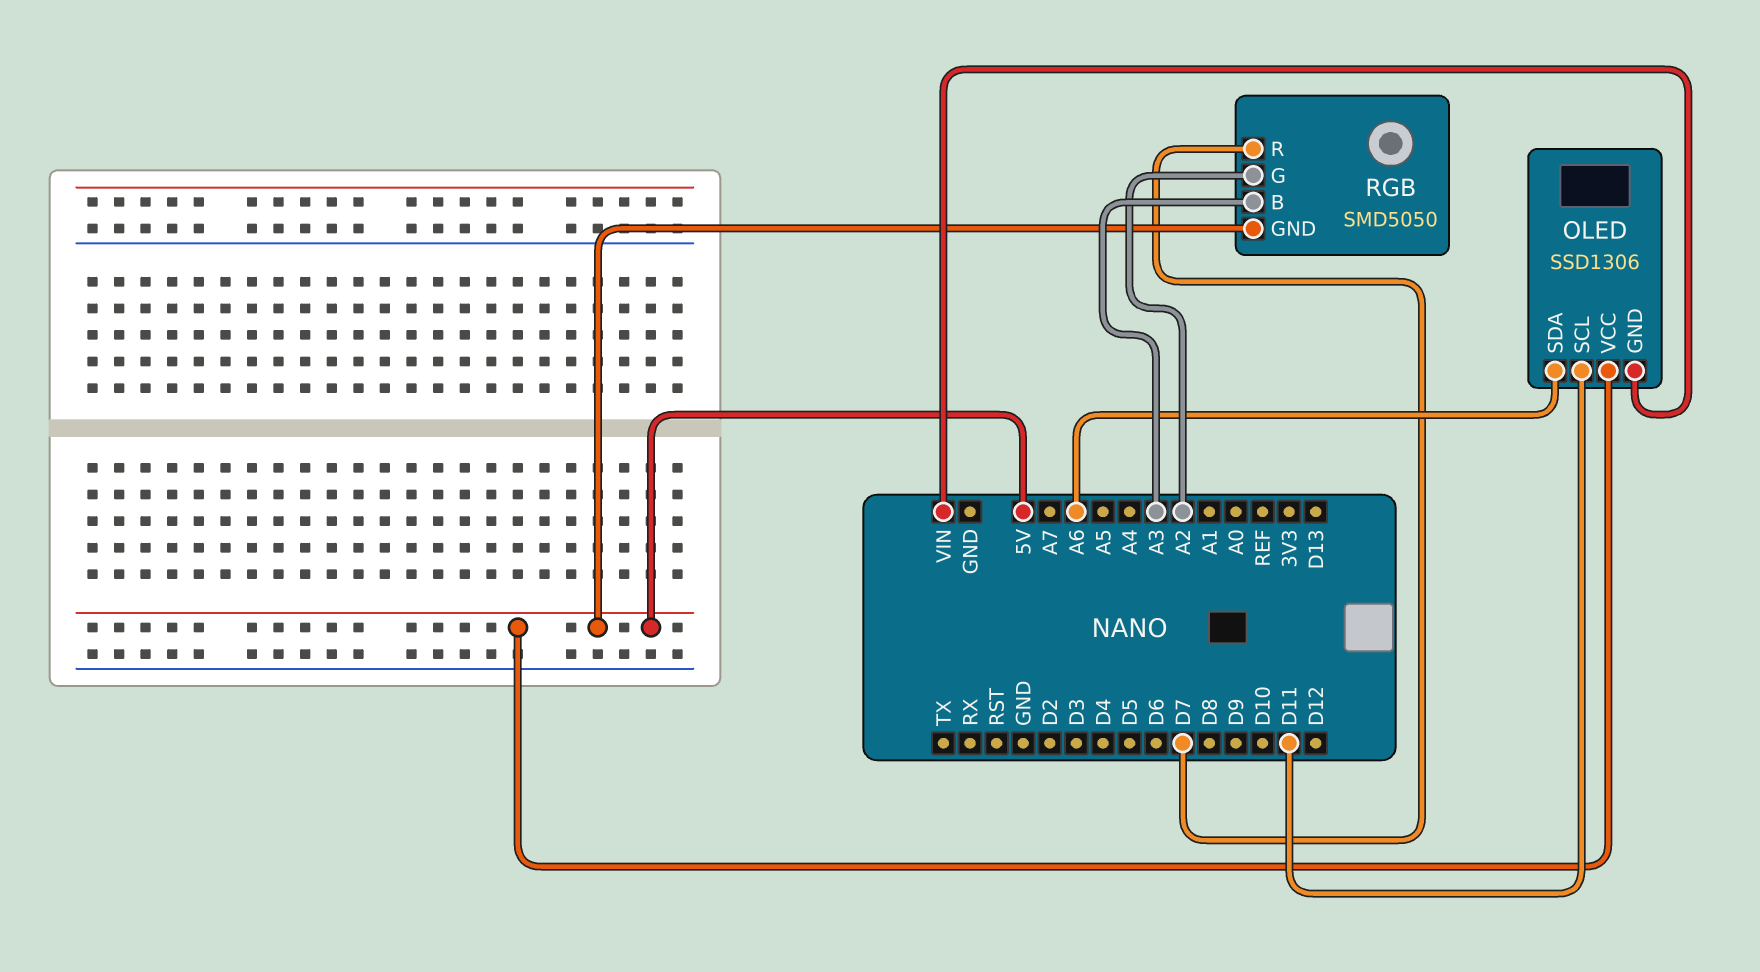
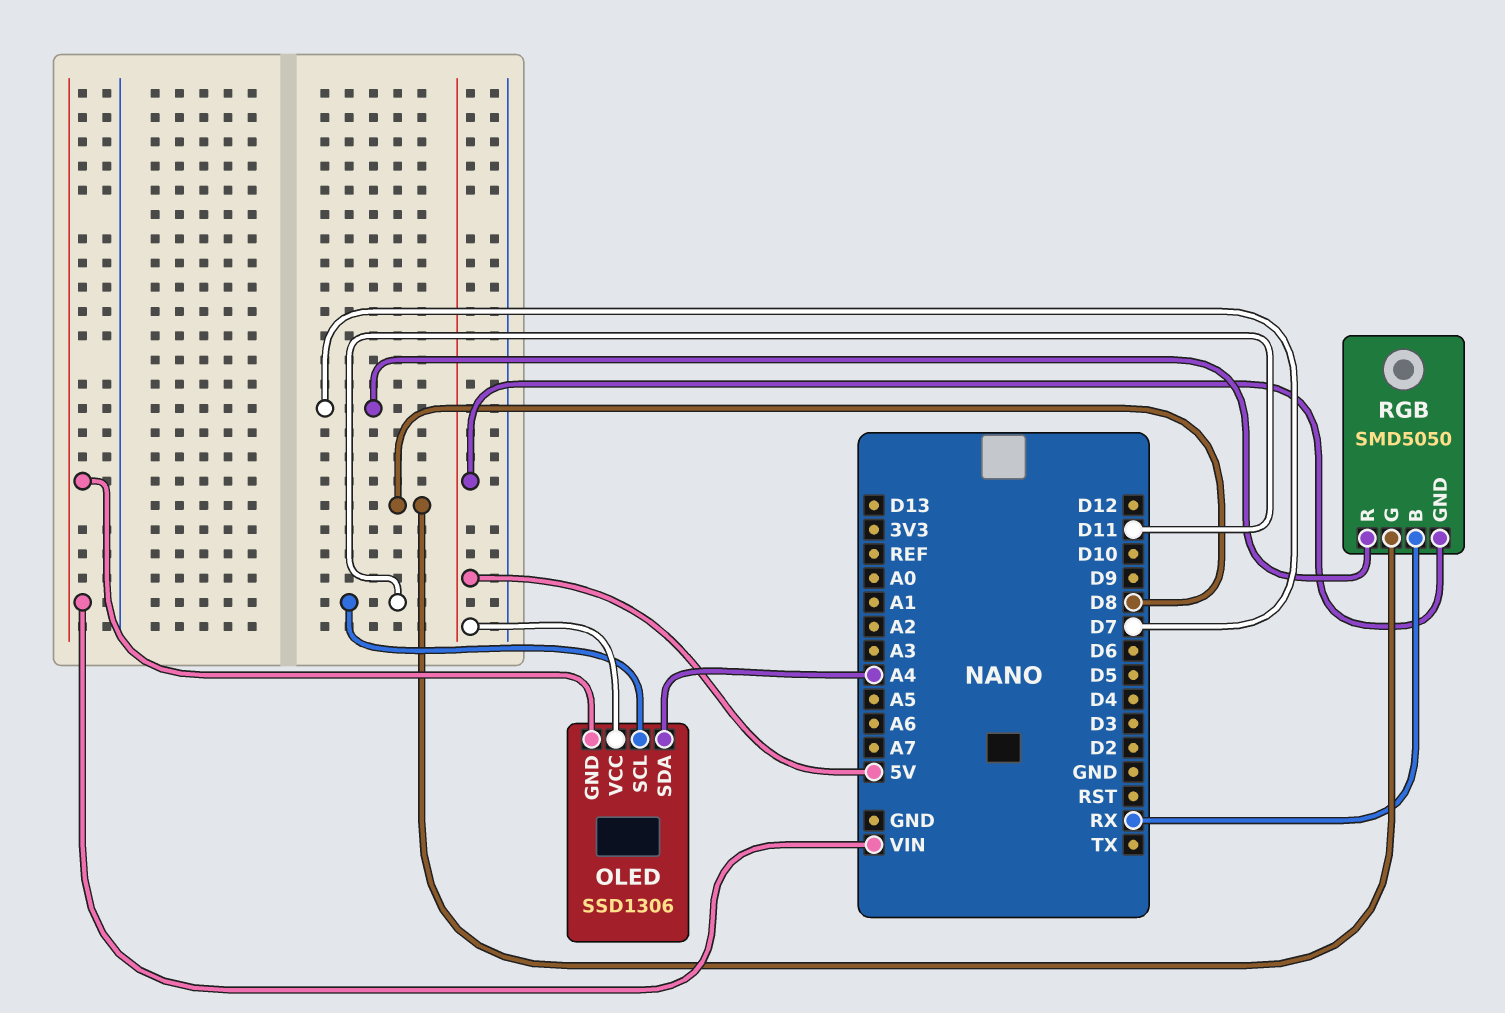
OLED pin SDA: A6 -> A4
RGB pin B: A3 -> RX
RGB pin G: A2 -> D8

